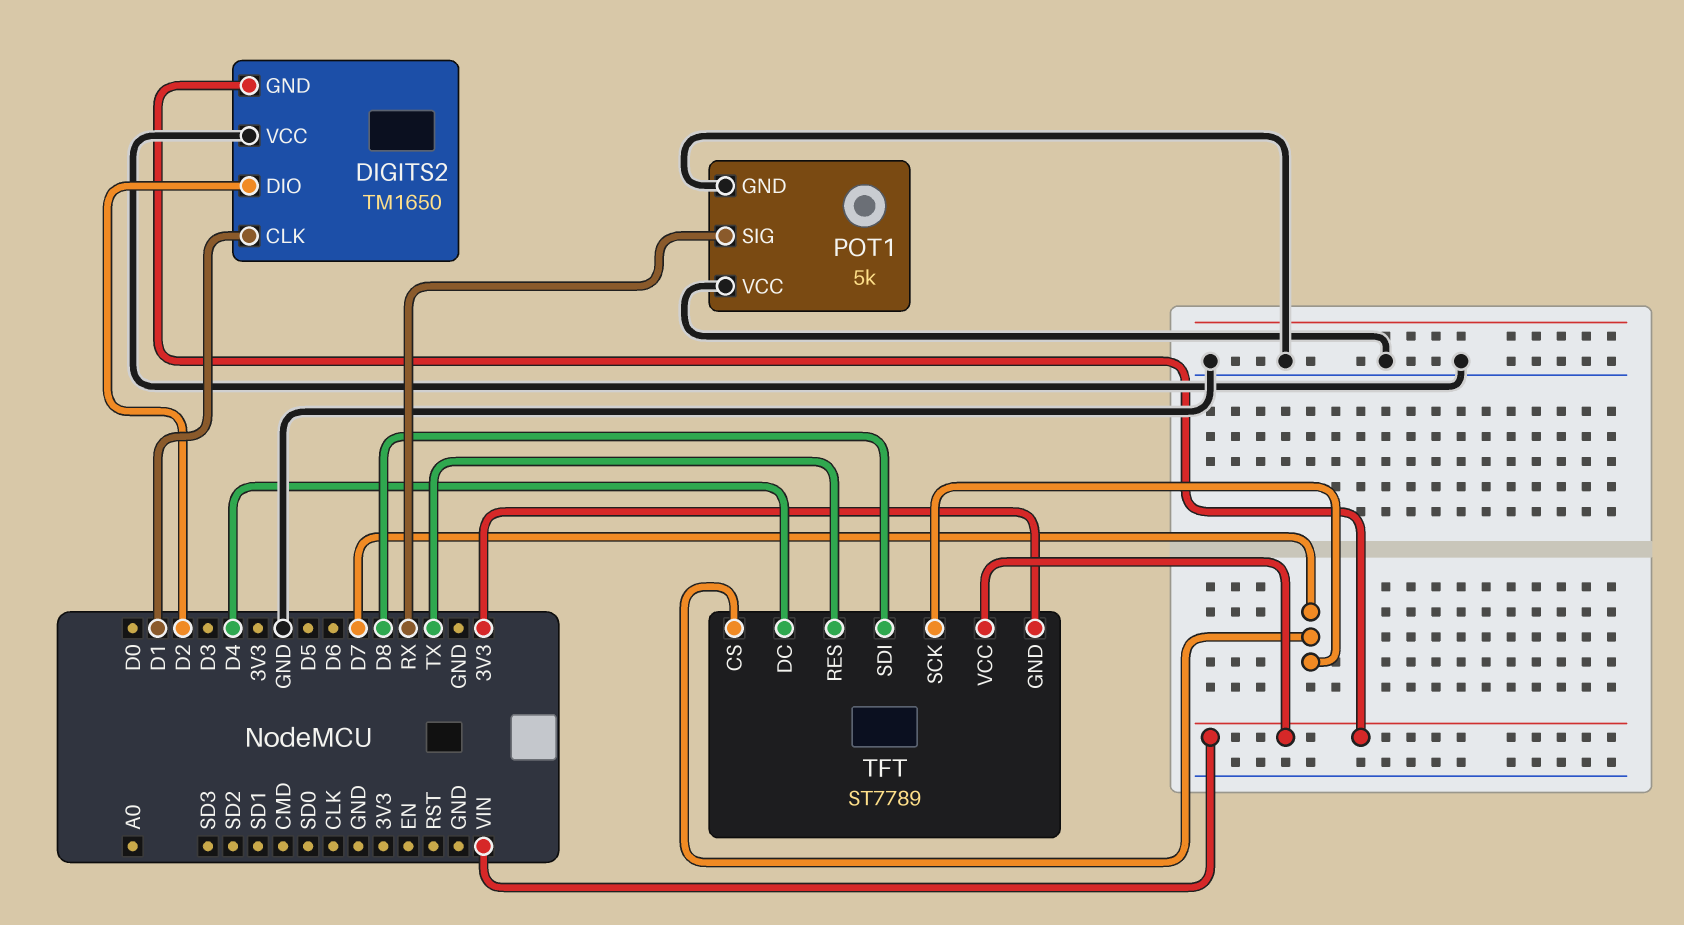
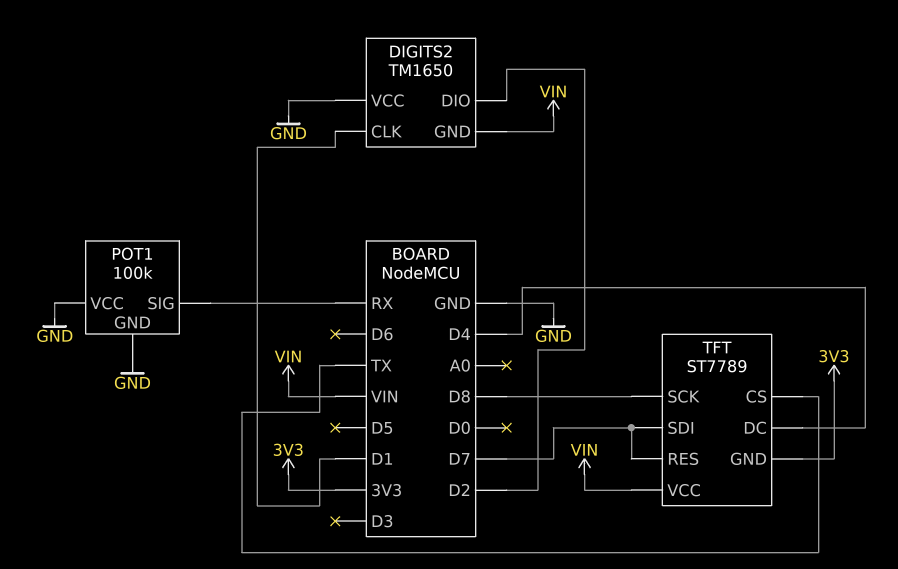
POT1: 5k -> 100k
TFT pin CS: D7 -> TX
TFT pin RES: TX -> D7
TFT pin SCK: D7 -> D8
TFT pin SDI: D8 -> D7

